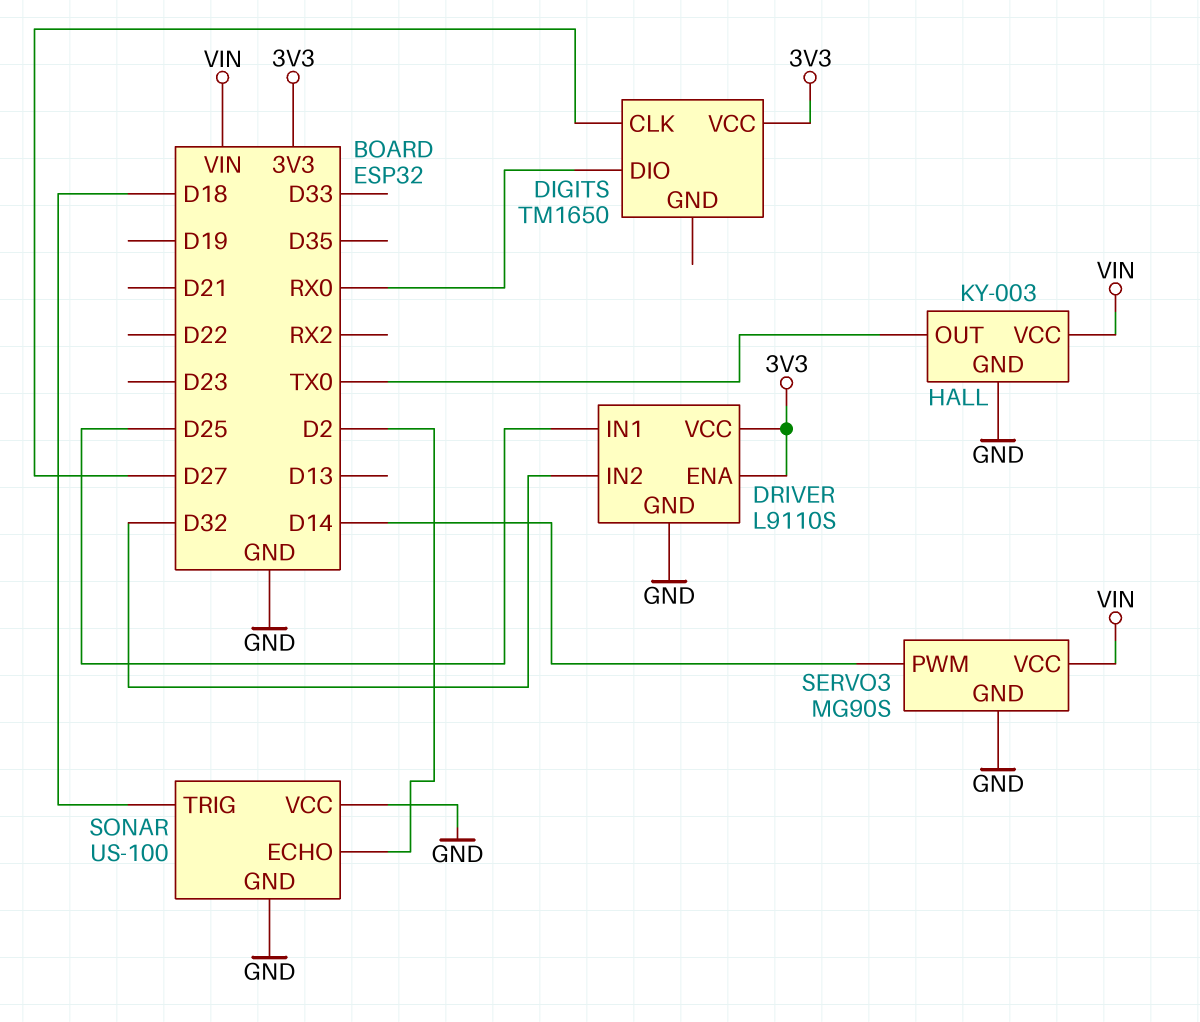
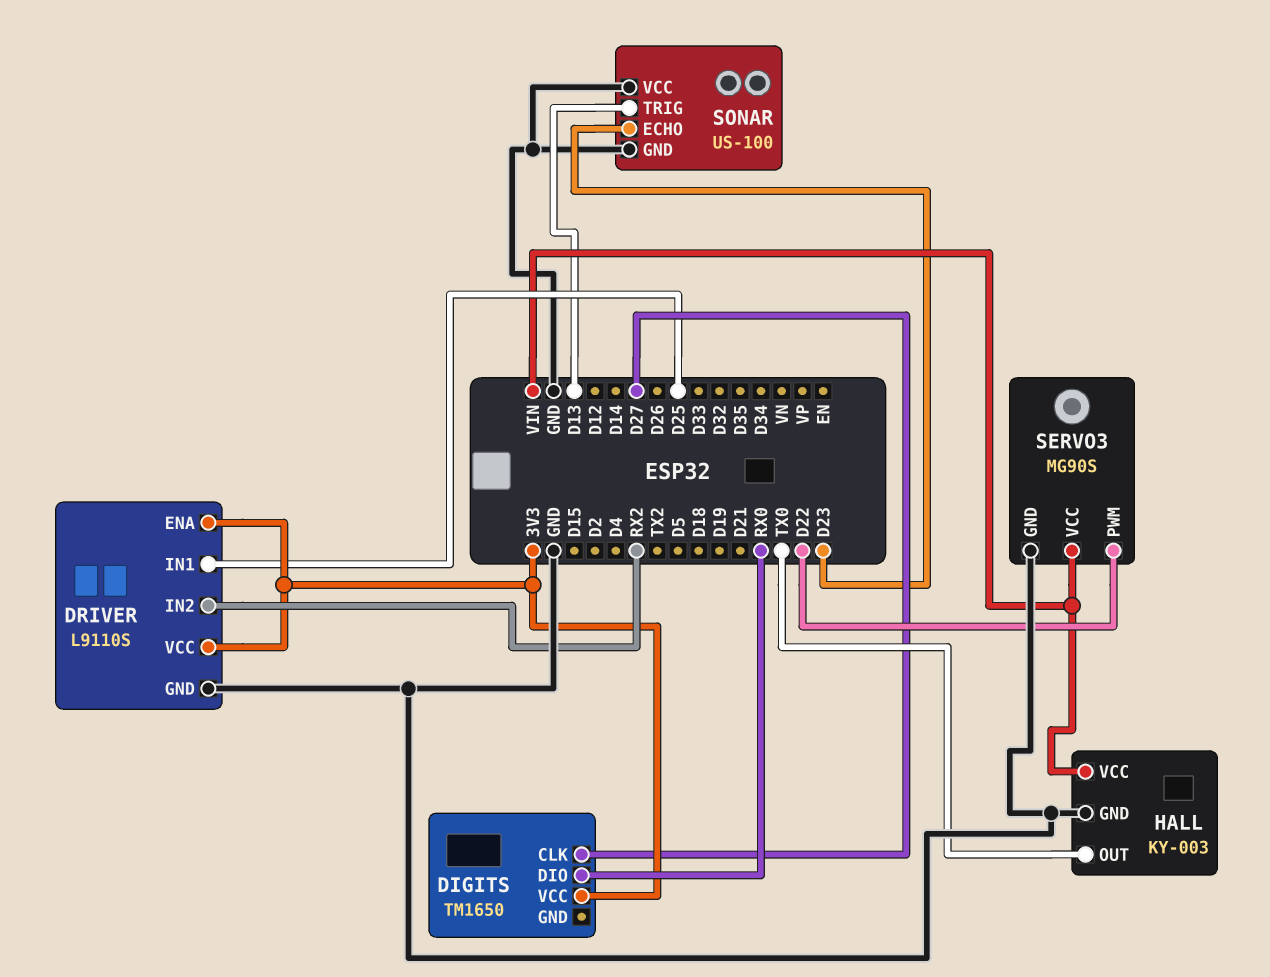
DRIVER pin IN2: D32 -> RX2
SERVO3 pin PWM: D14 -> D22
SONAR pin ECHO: D2 -> D23
SONAR pin TRIG: D18 -> D13

